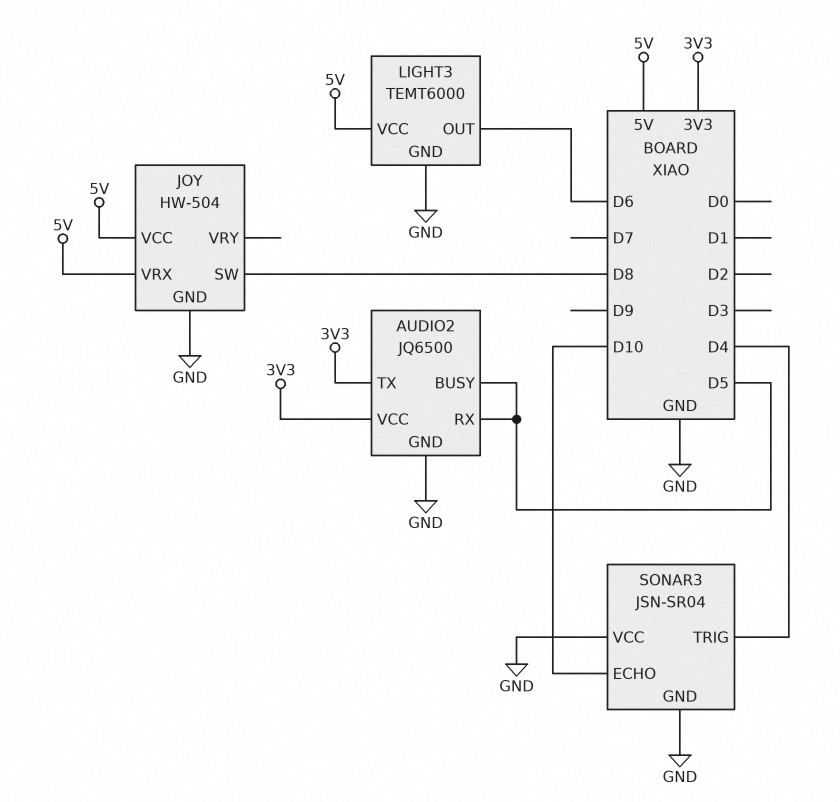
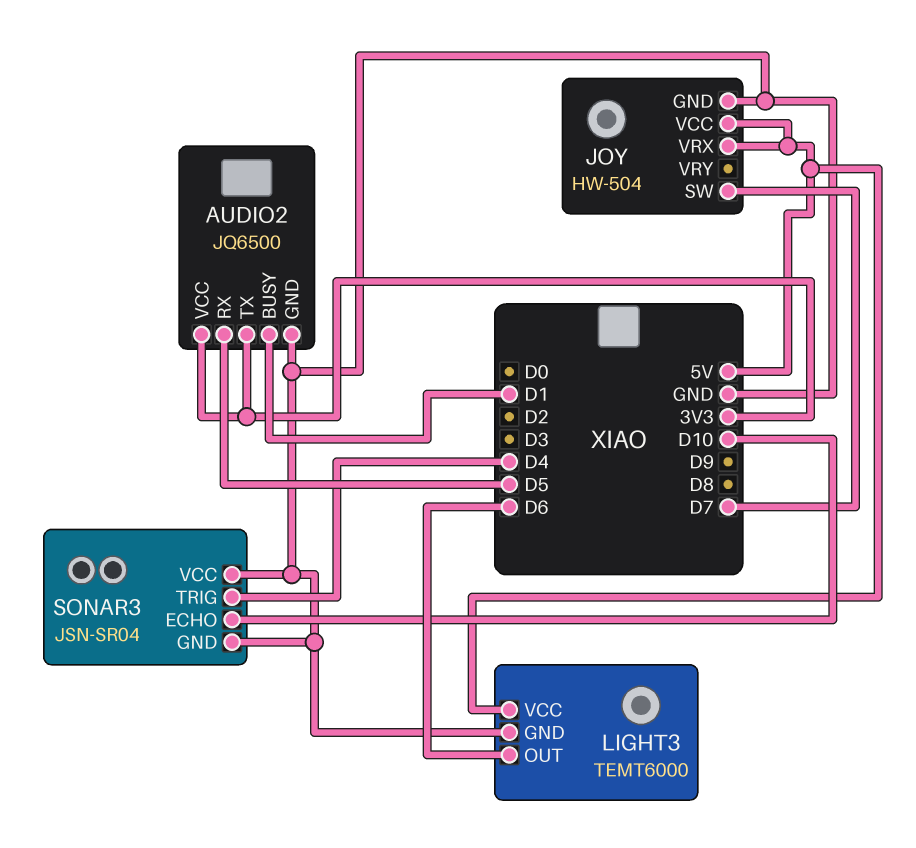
AUDIO2 pin BUSY: D5 -> D1
JOY pin SW: D8 -> D7

